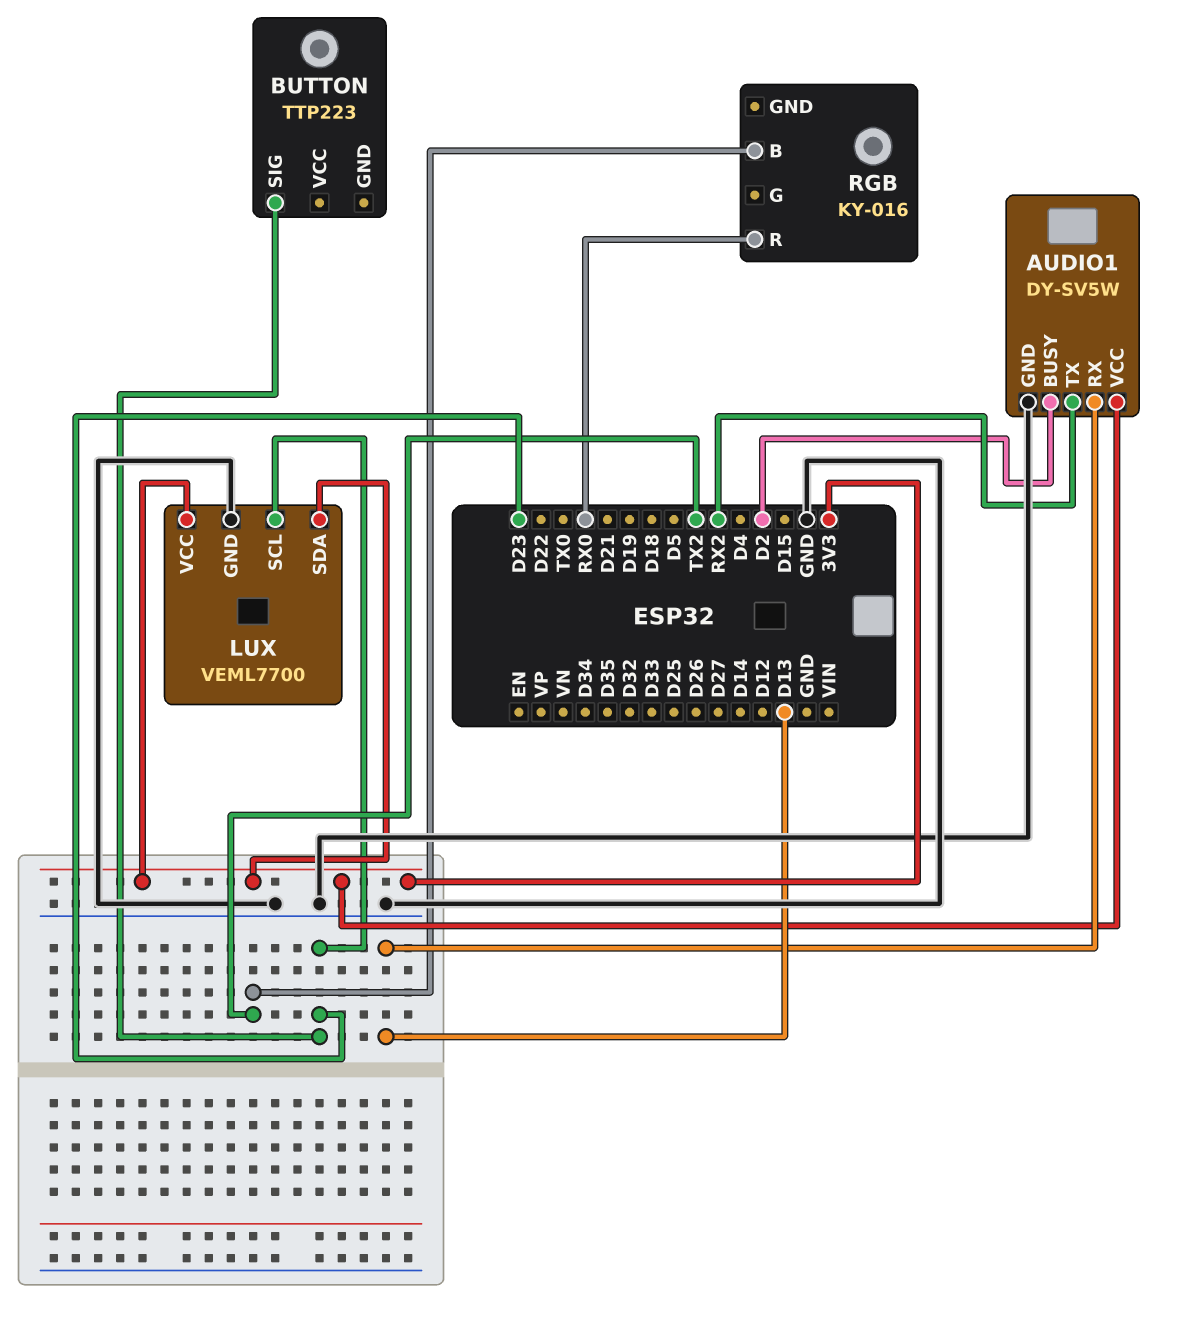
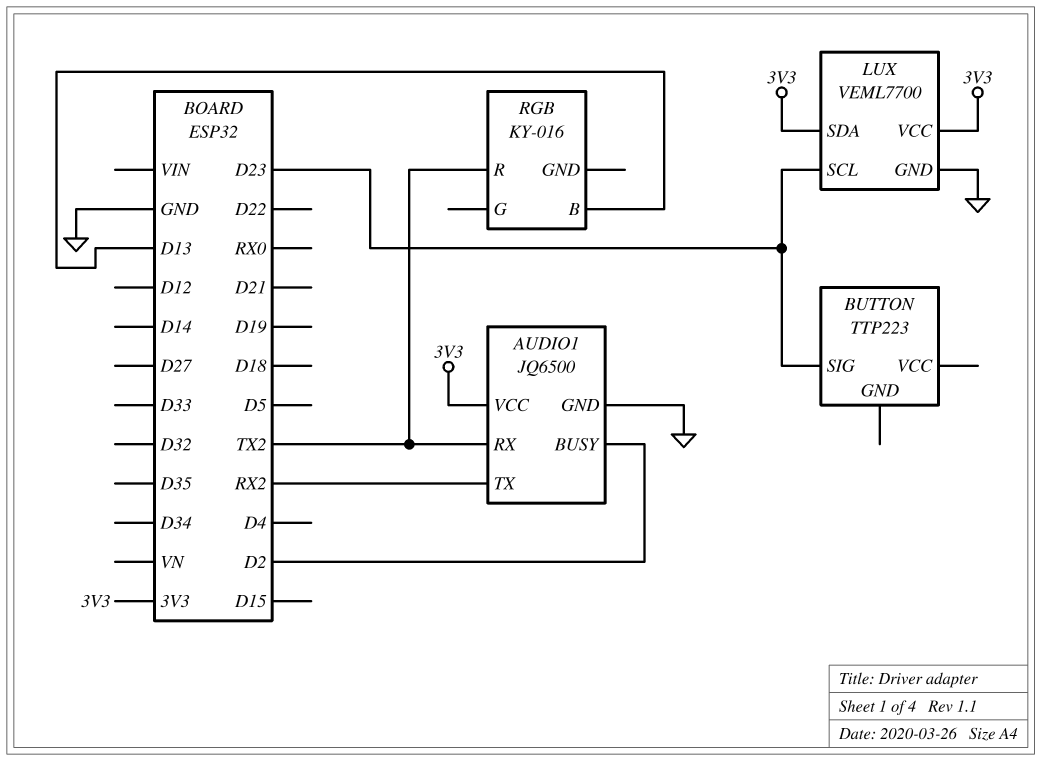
AUDIO1: DY-SV5W -> JQ6500
AUDIO1 pin RX: D13 -> TX2
RGB pin B: TX2 -> D13
RGB pin R: RX0 -> TX2

